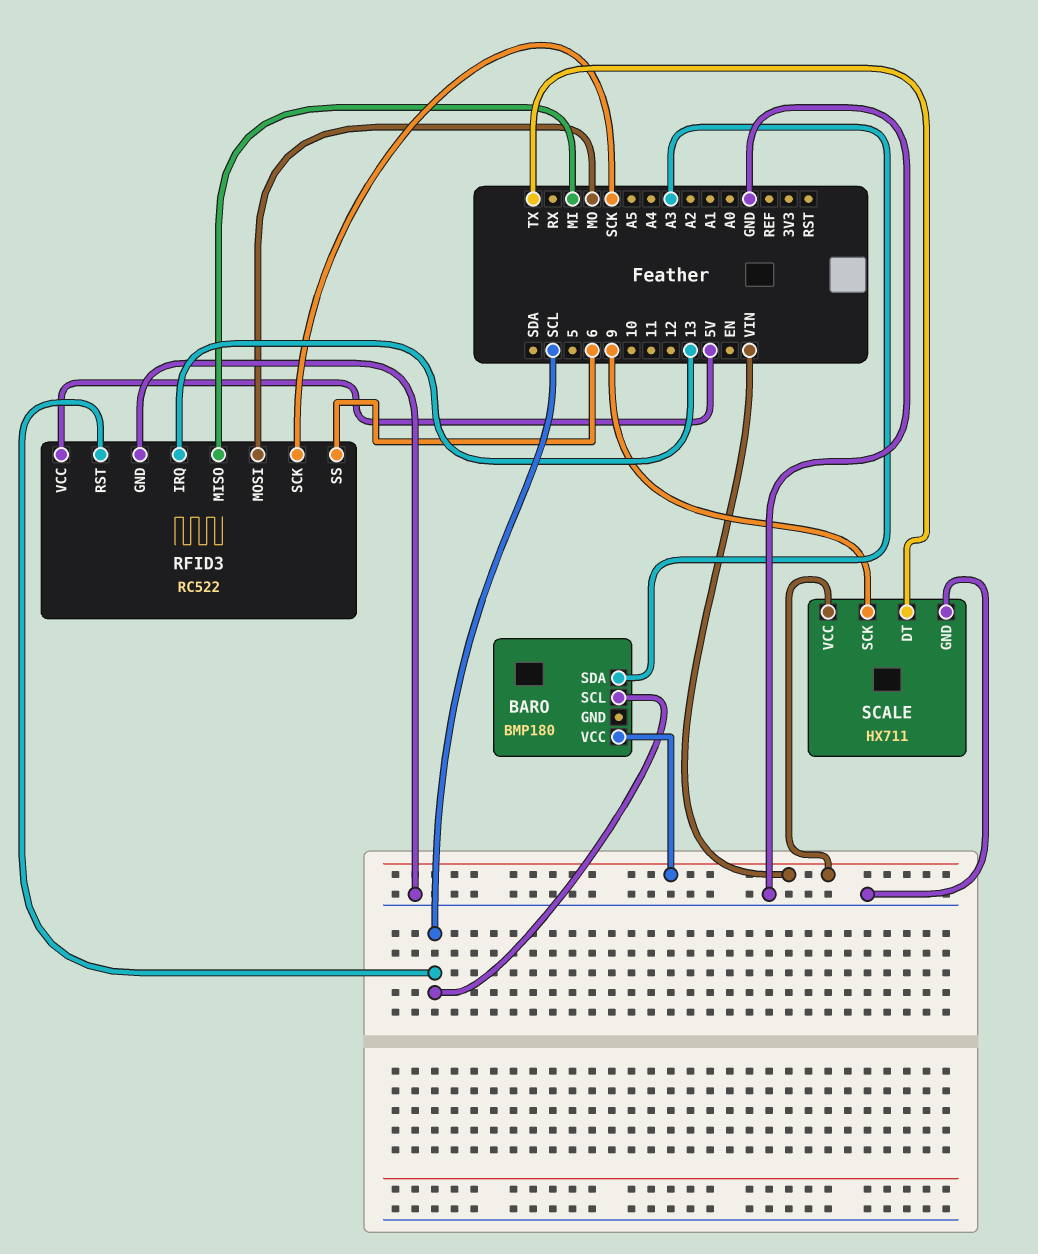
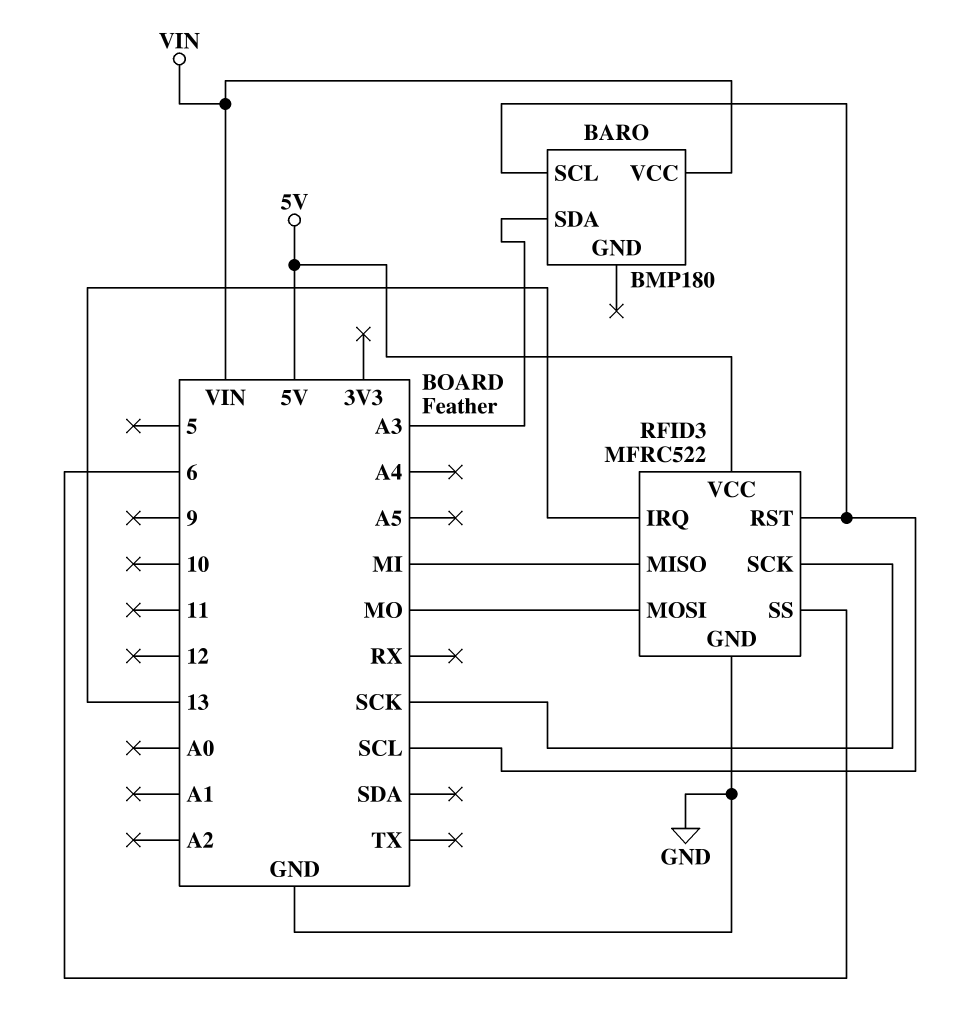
RFID3: RC522 -> MFRC522
SCALE: HX711 -> none
SCALE pin DT: TX -> none
SCALE pin GND: GND -> none
SCALE pin SCK: 9 -> none
SCALE pin VCC: VIN -> none

